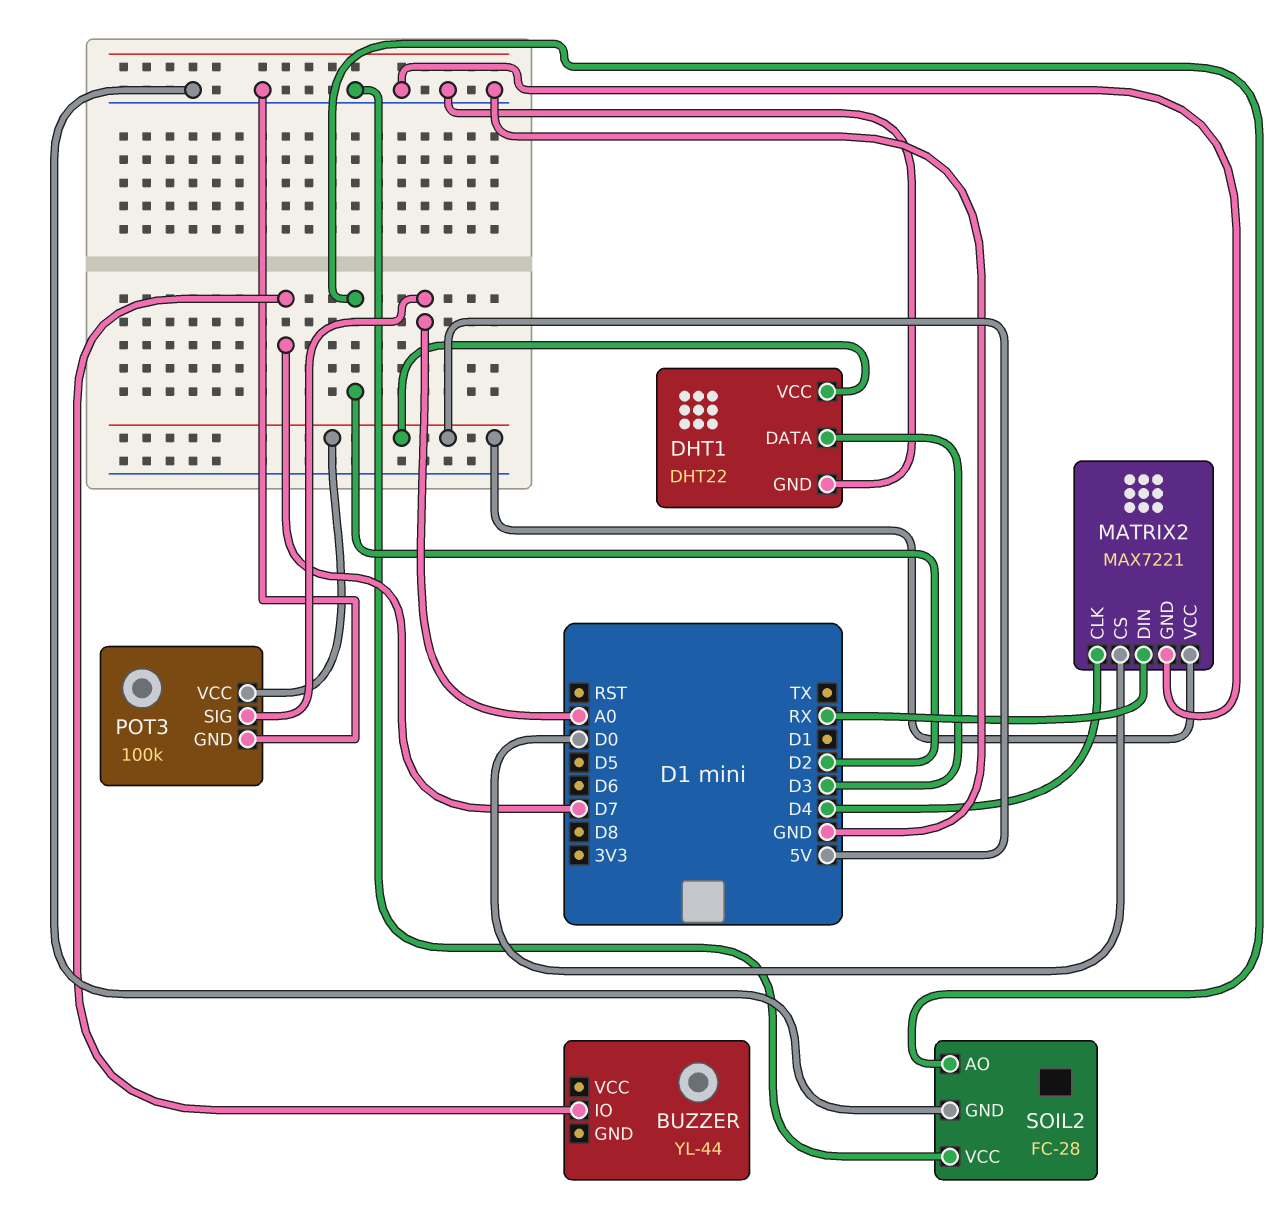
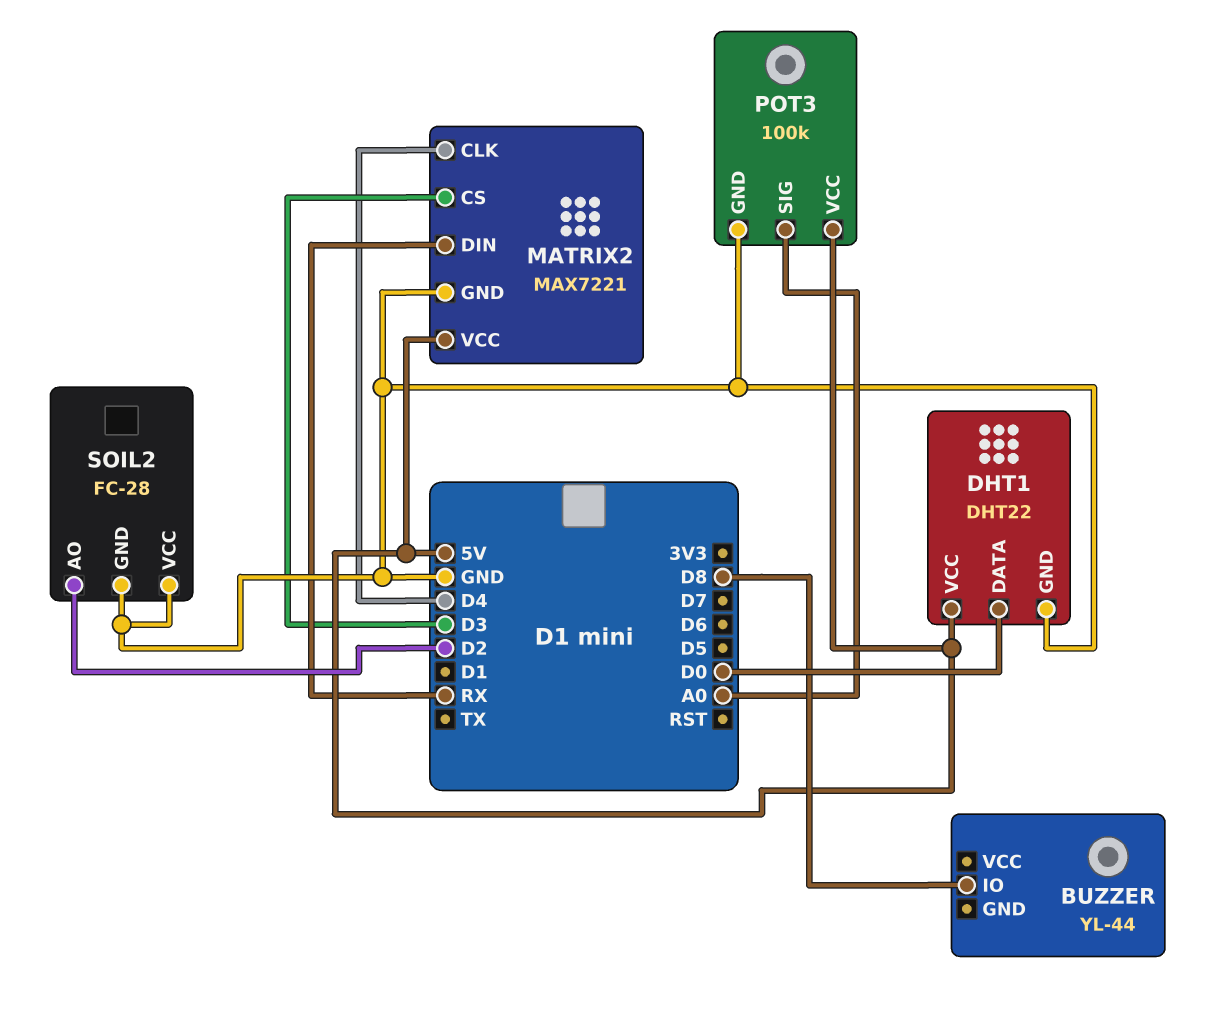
BUZZER pin IO: D7 -> D8
DHT1 pin DATA: D3 -> D0
MATRIX2 pin CS: D0 -> D3

